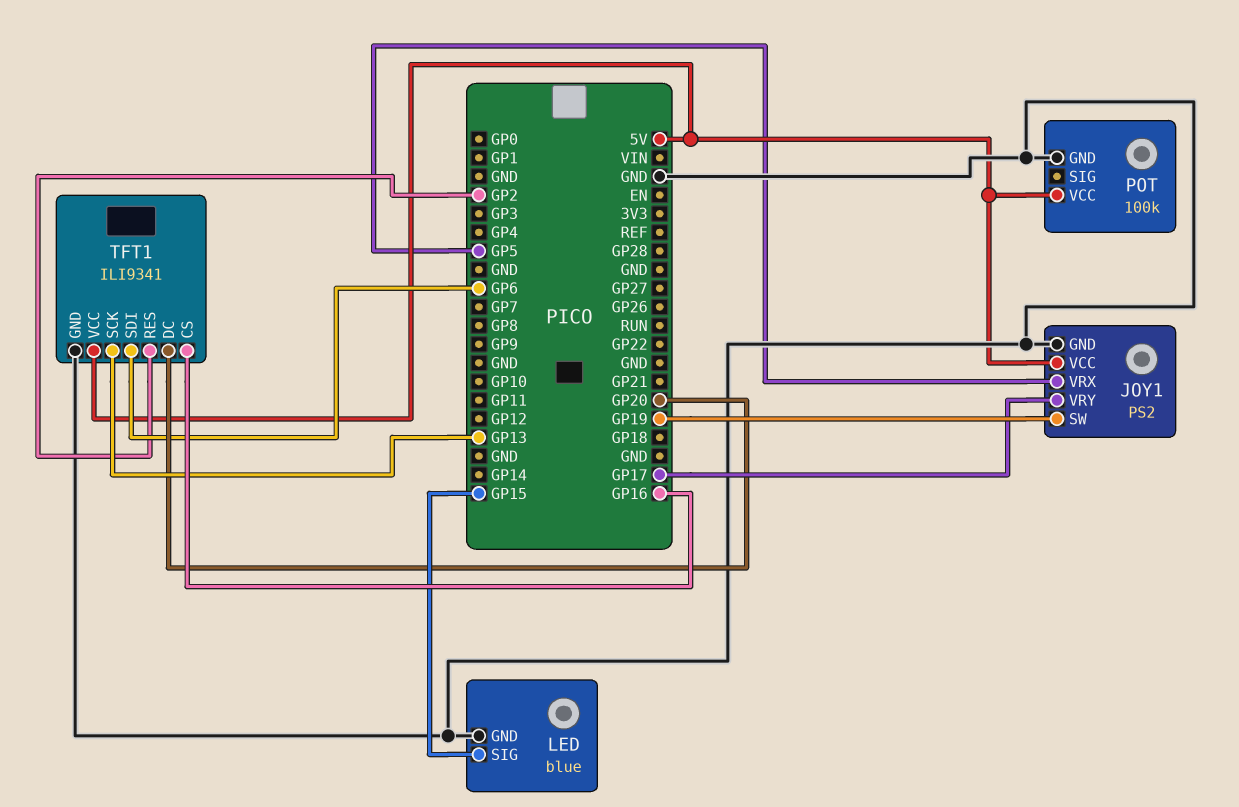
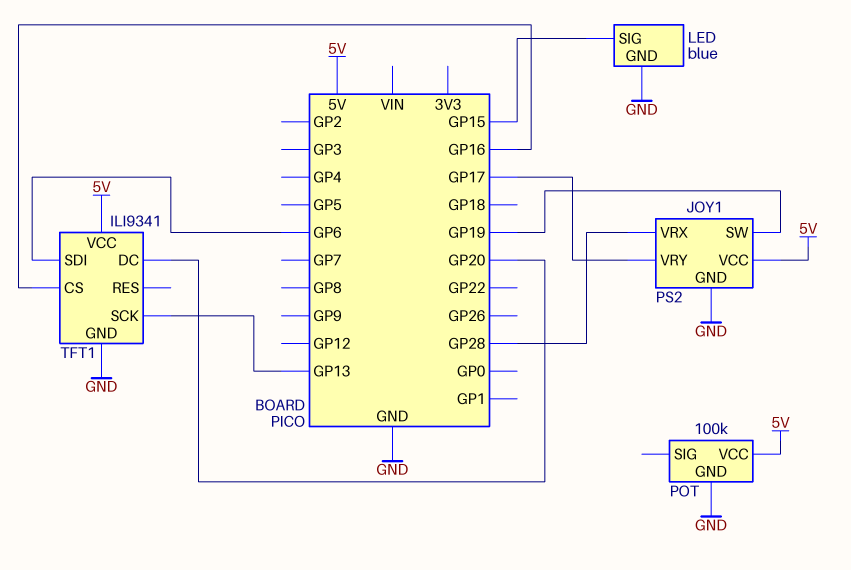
JOY1 pin VRX: GP5 -> GP28
TFT1 pin RES: GP2 -> none

